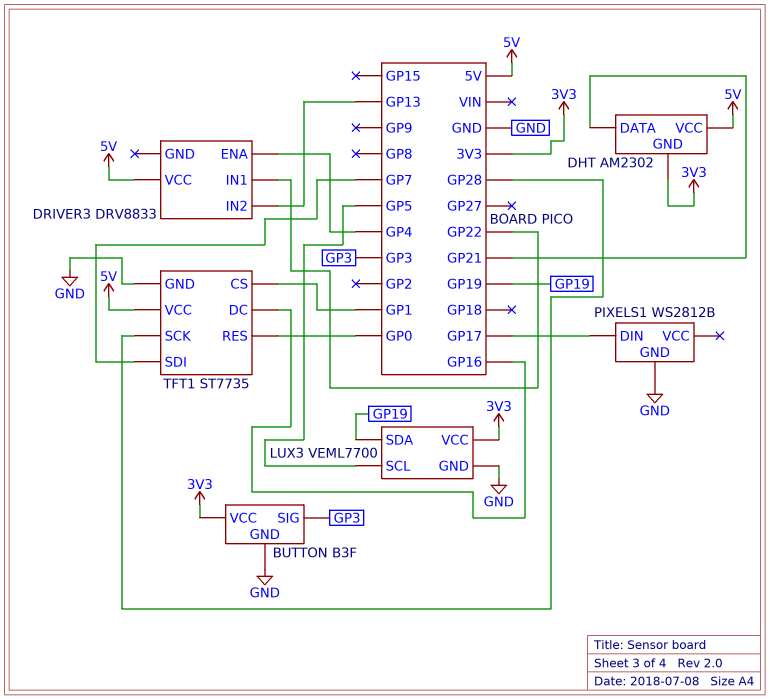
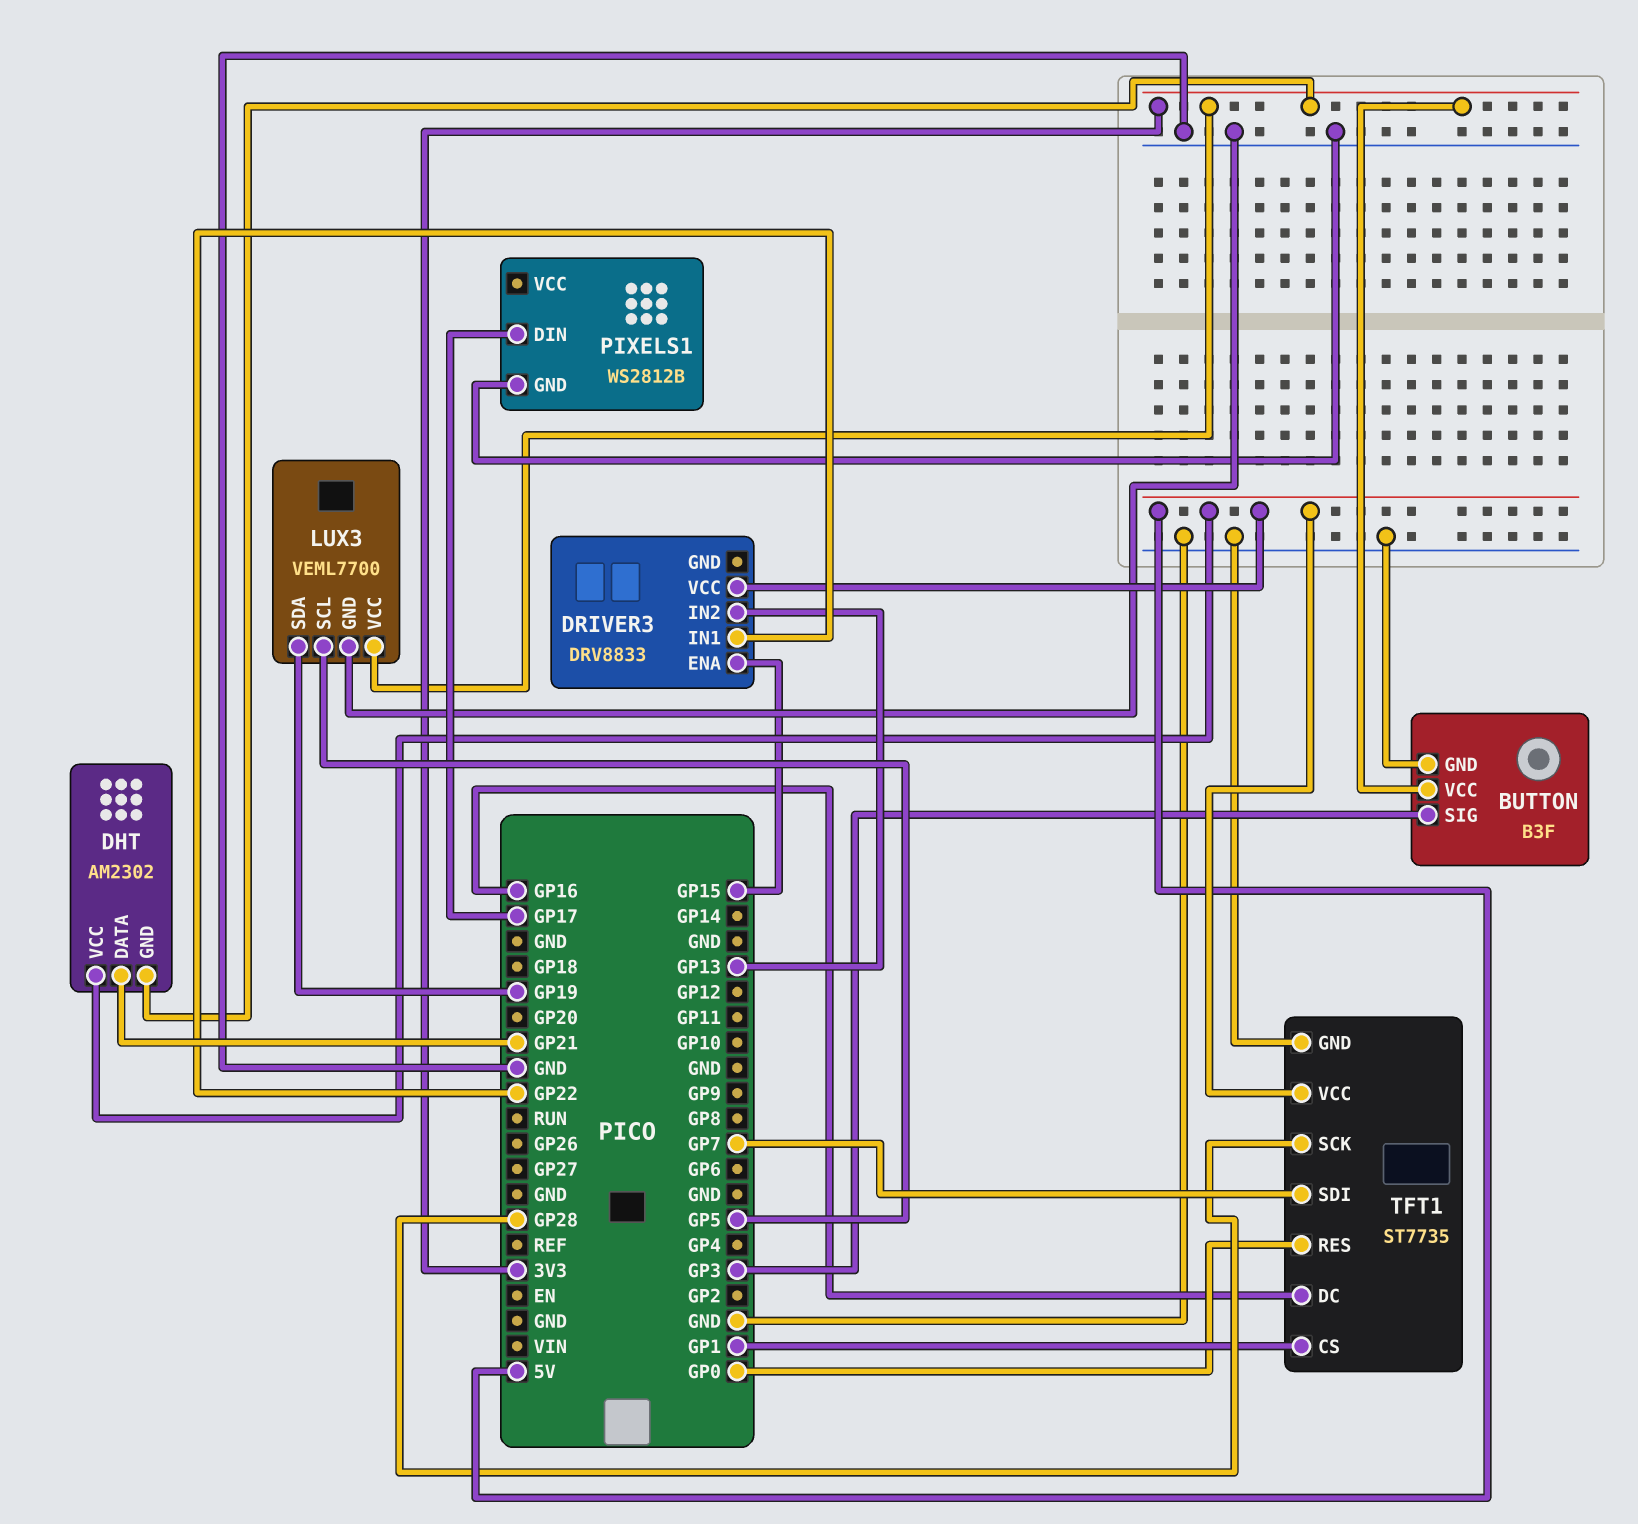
DRIVER3 pin ENA: GP4 -> GP15

